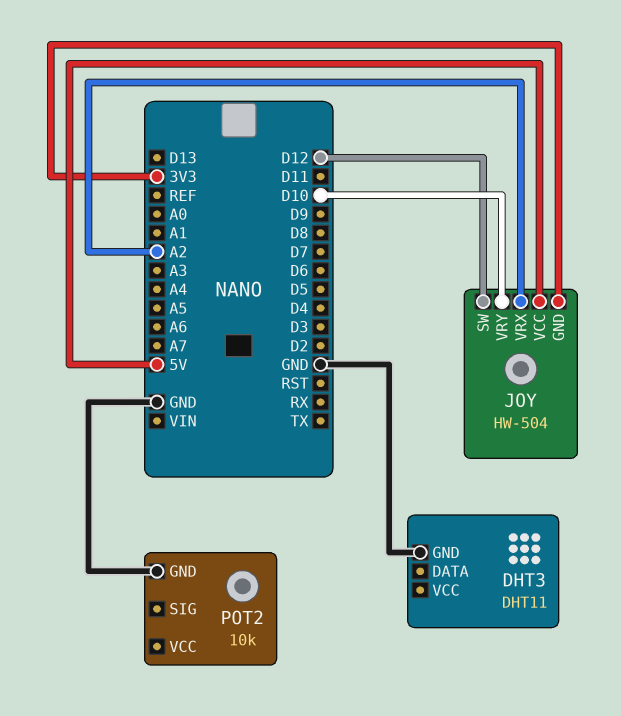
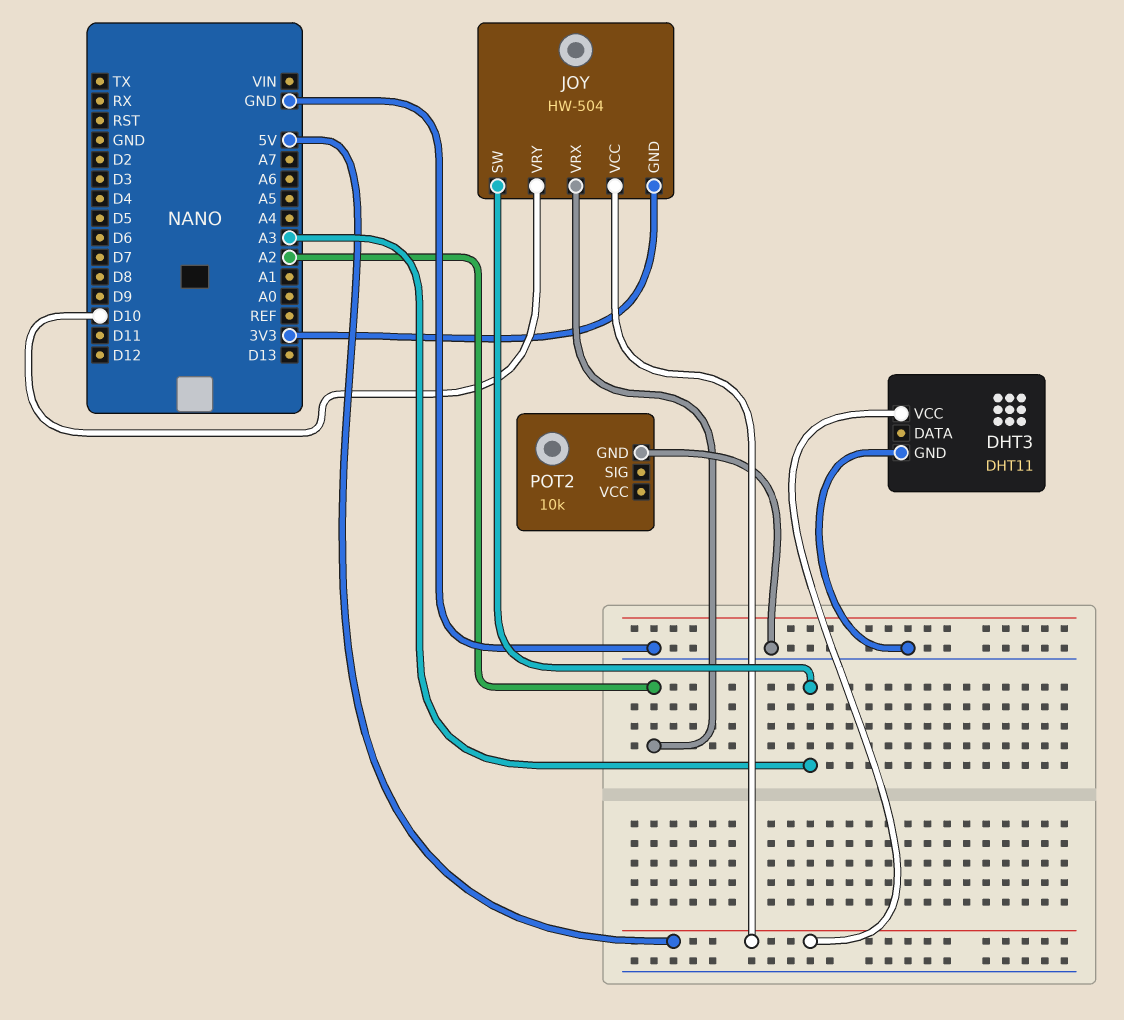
DHT3 pin VCC: none -> 5V
JOY pin SW: D12 -> A3

